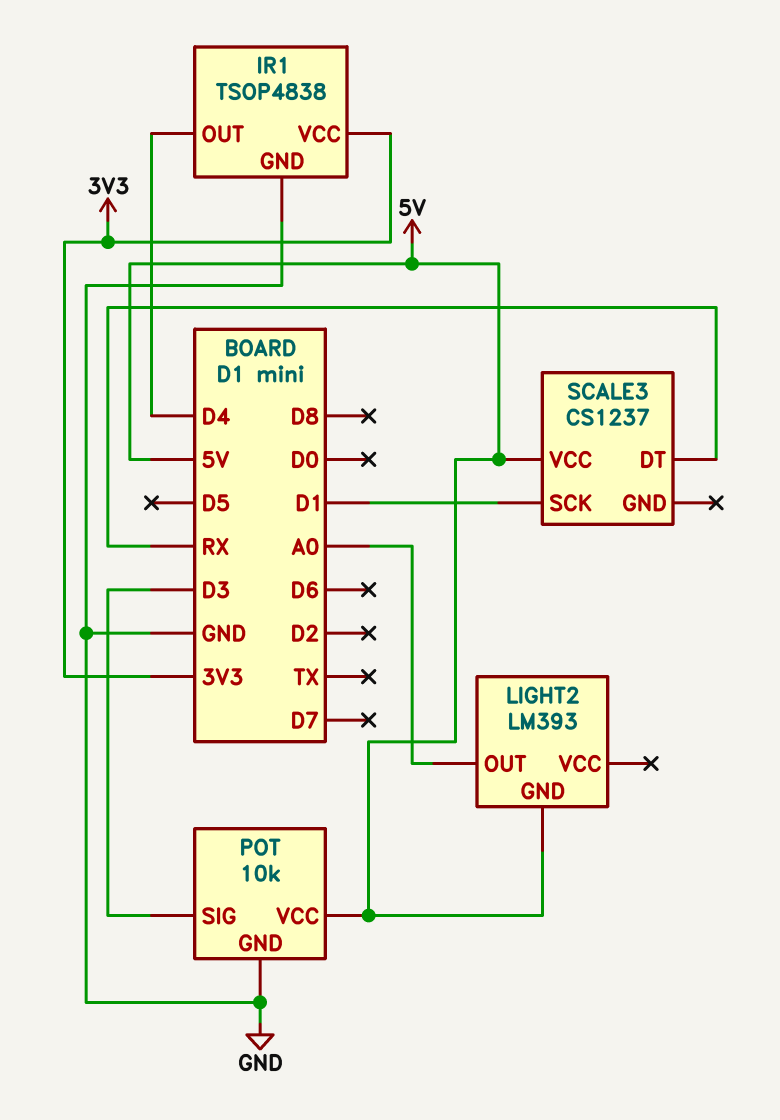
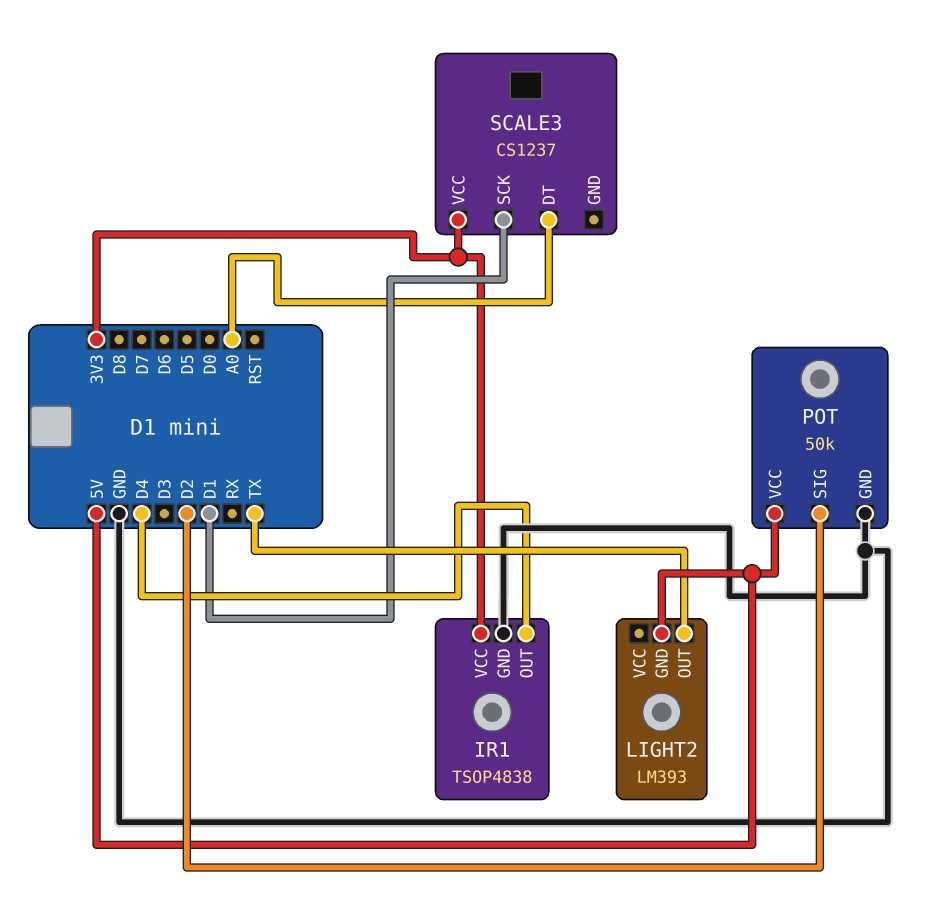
LIGHT2 pin OUT: A0 -> TX
POT: 10k -> 50k
POT pin SIG: D3 -> D2
SCALE3 pin DT: RX -> A0
SCALE3 pin VCC: 5V -> 3V3

